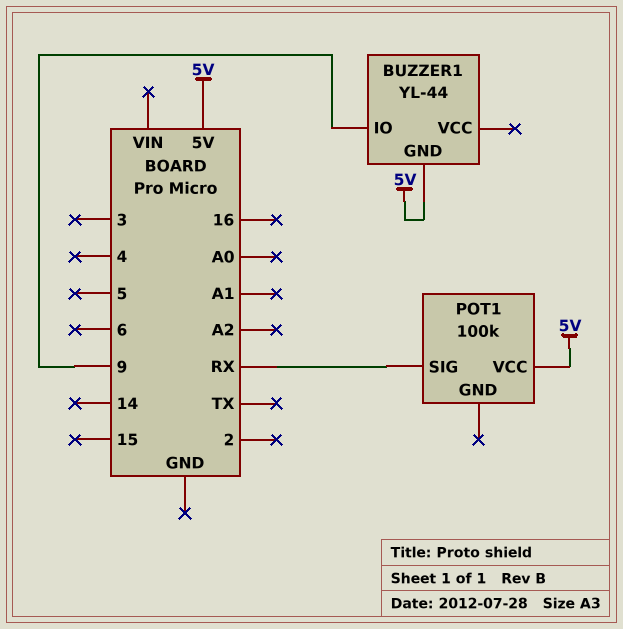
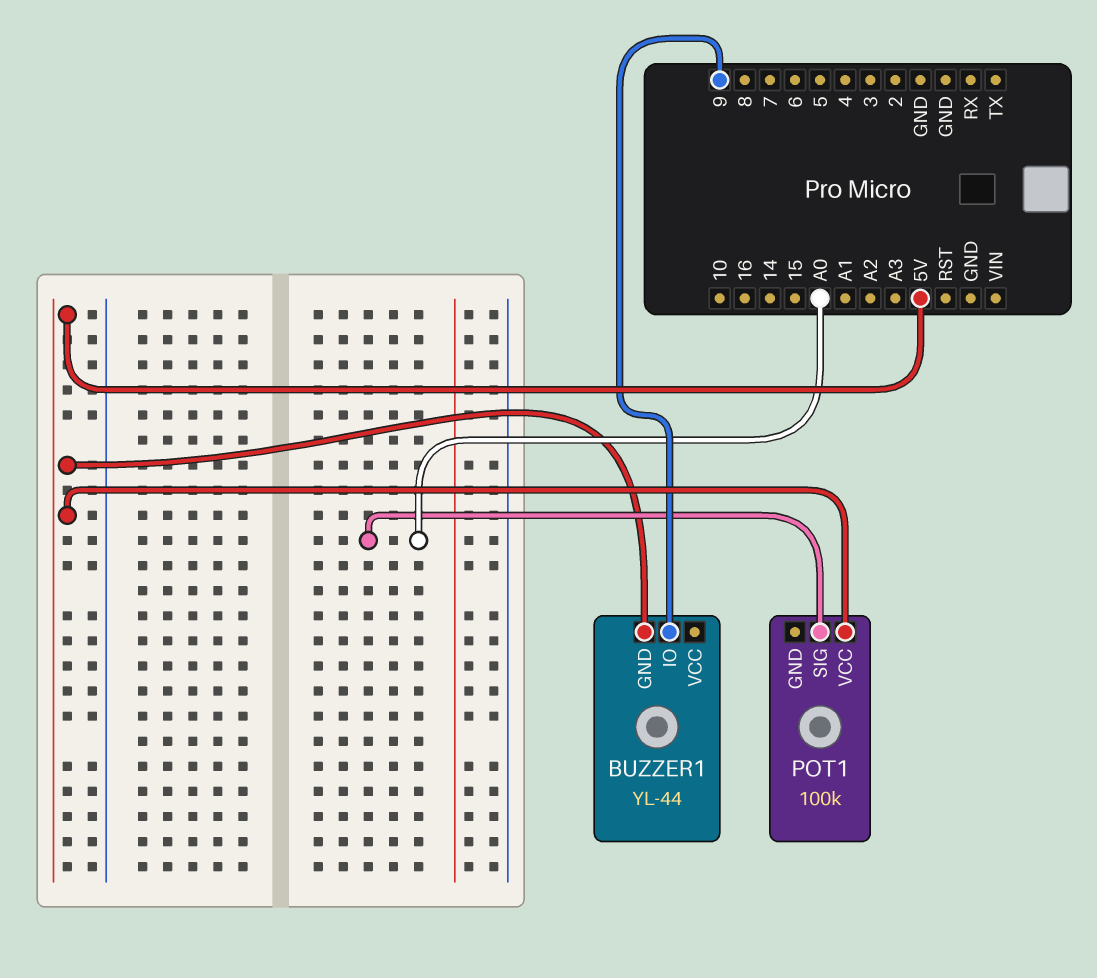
POT1 pin SIG: RX -> A0

